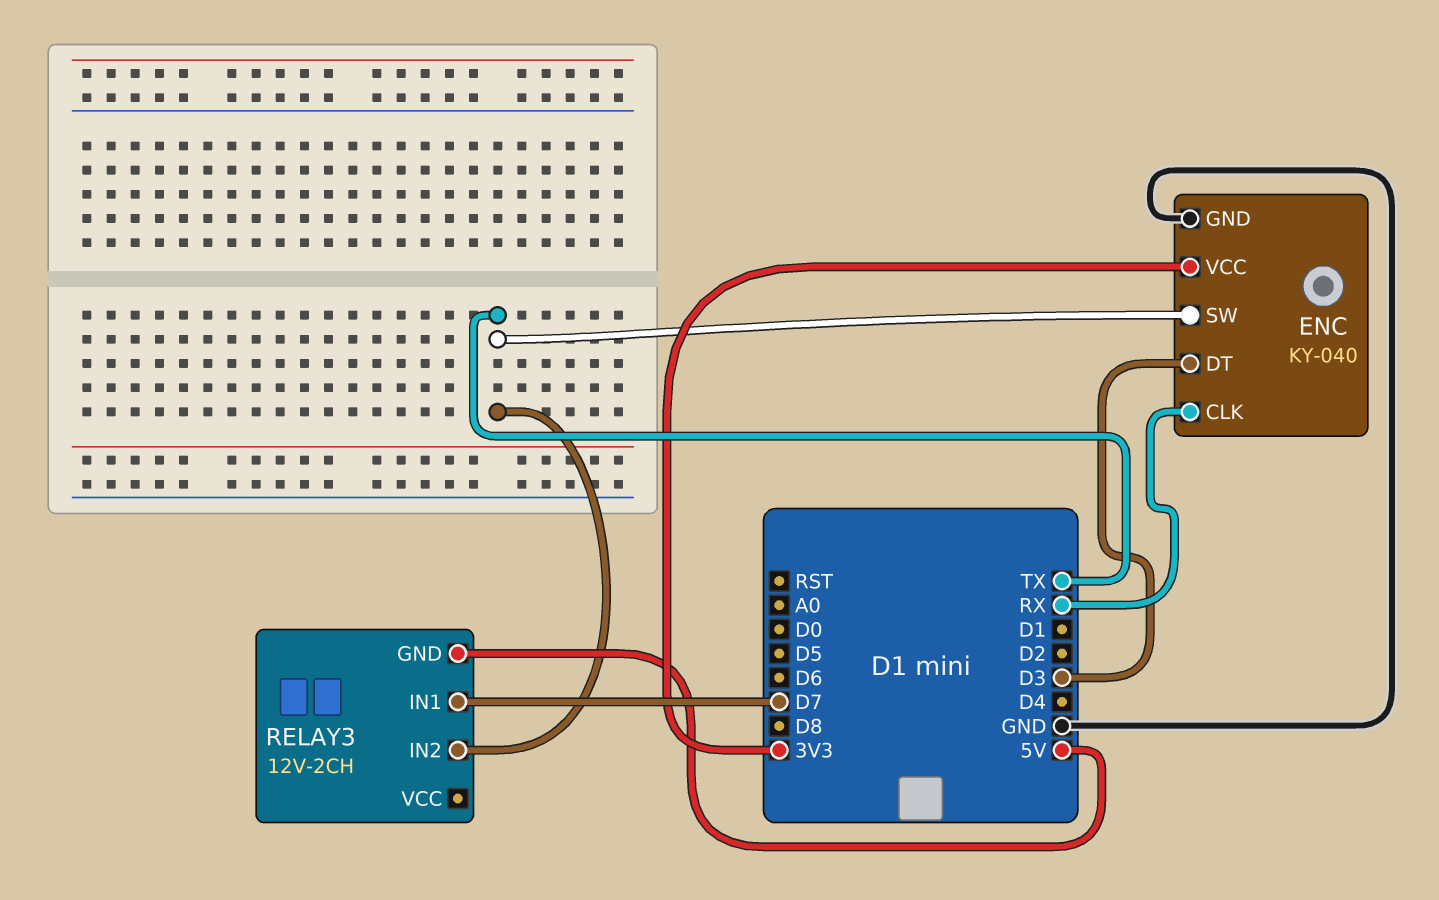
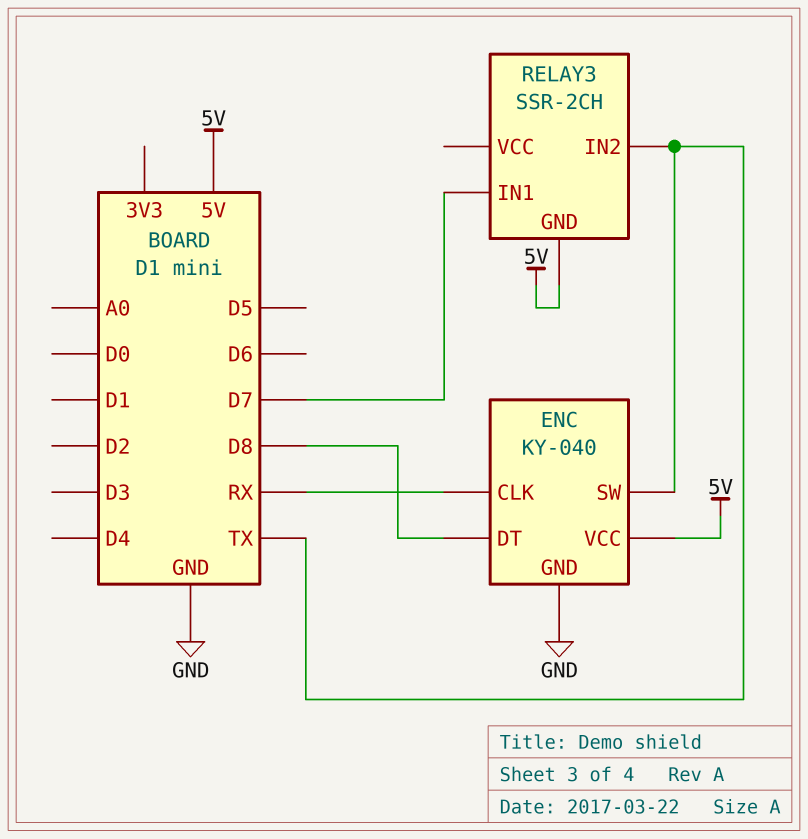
ENC pin DT: D3 -> D8
ENC pin VCC: 3V3 -> 5V
RELAY3: 12V-2CH -> SSR-2CH

